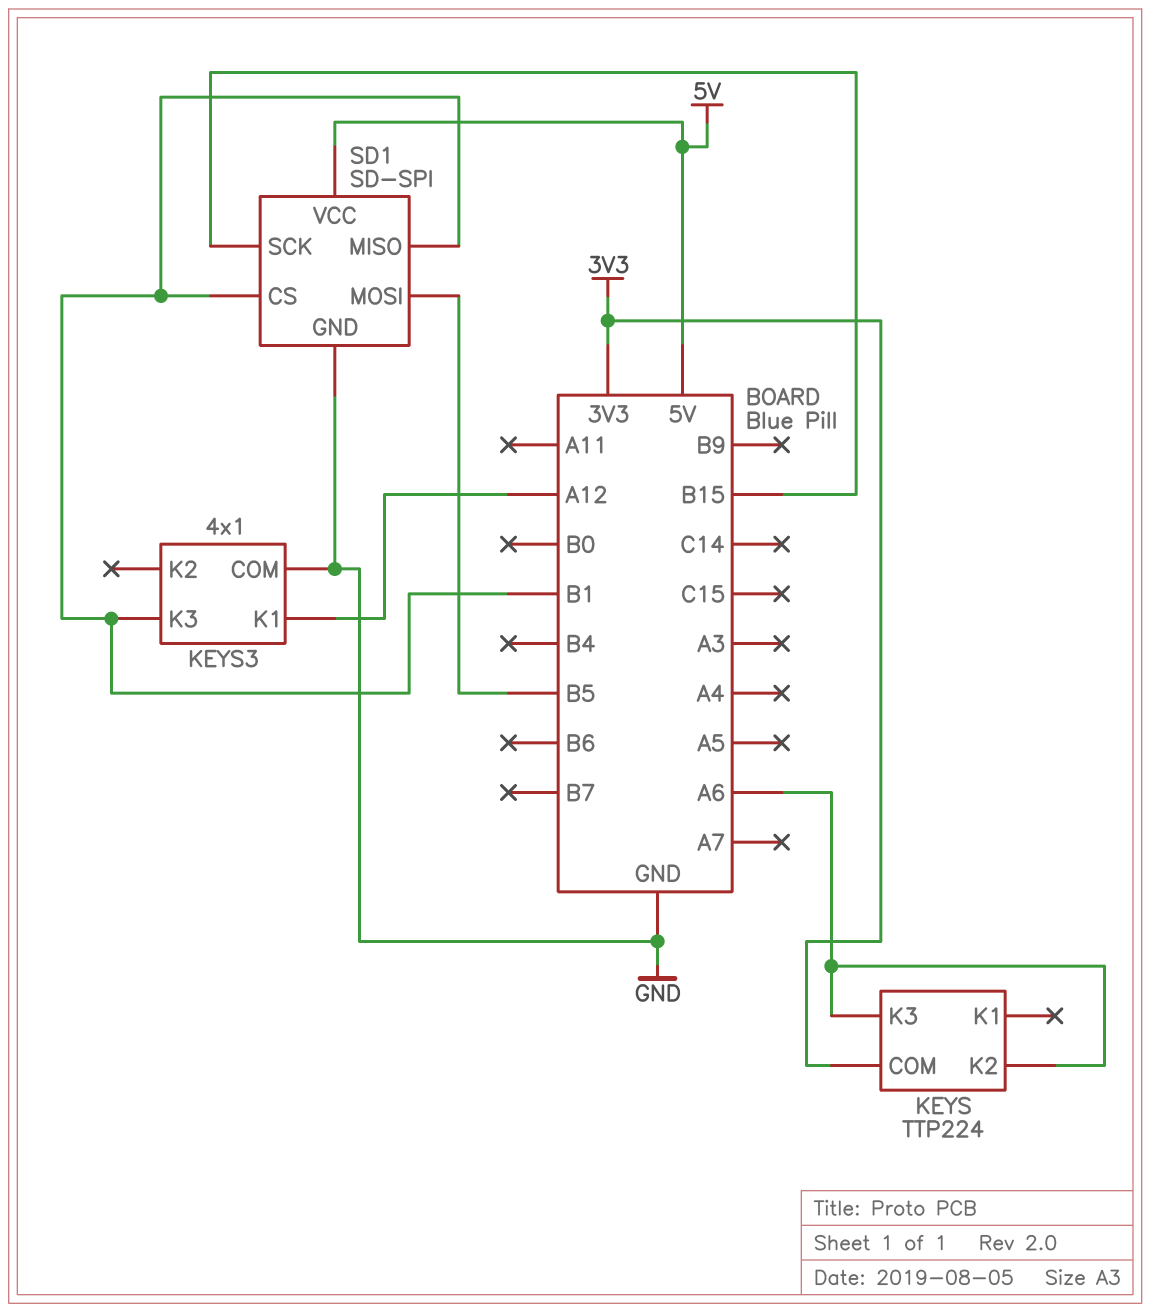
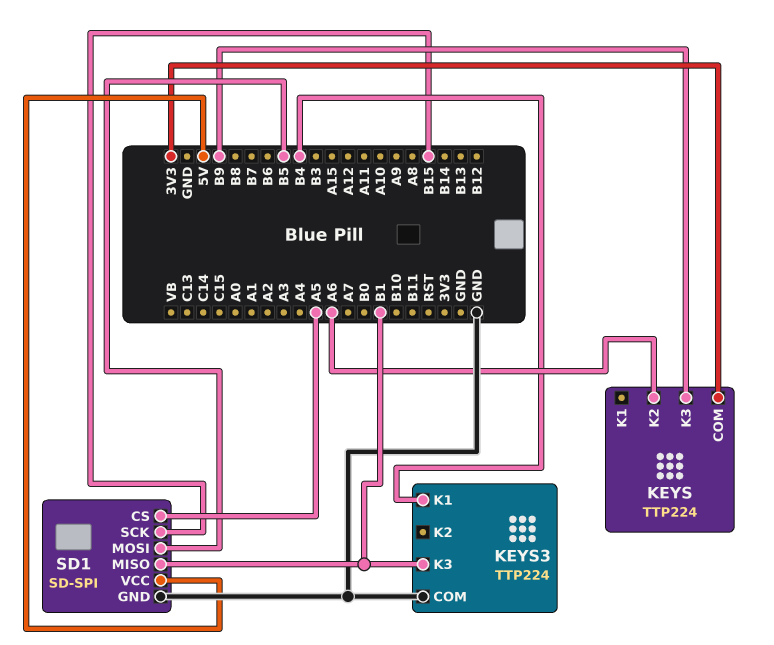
KEYS pin K3: A6 -> B9
KEYS3: 4x1 -> TTP224
KEYS3 pin K1: A12 -> B4
SD1 pin CS: B1 -> A5

